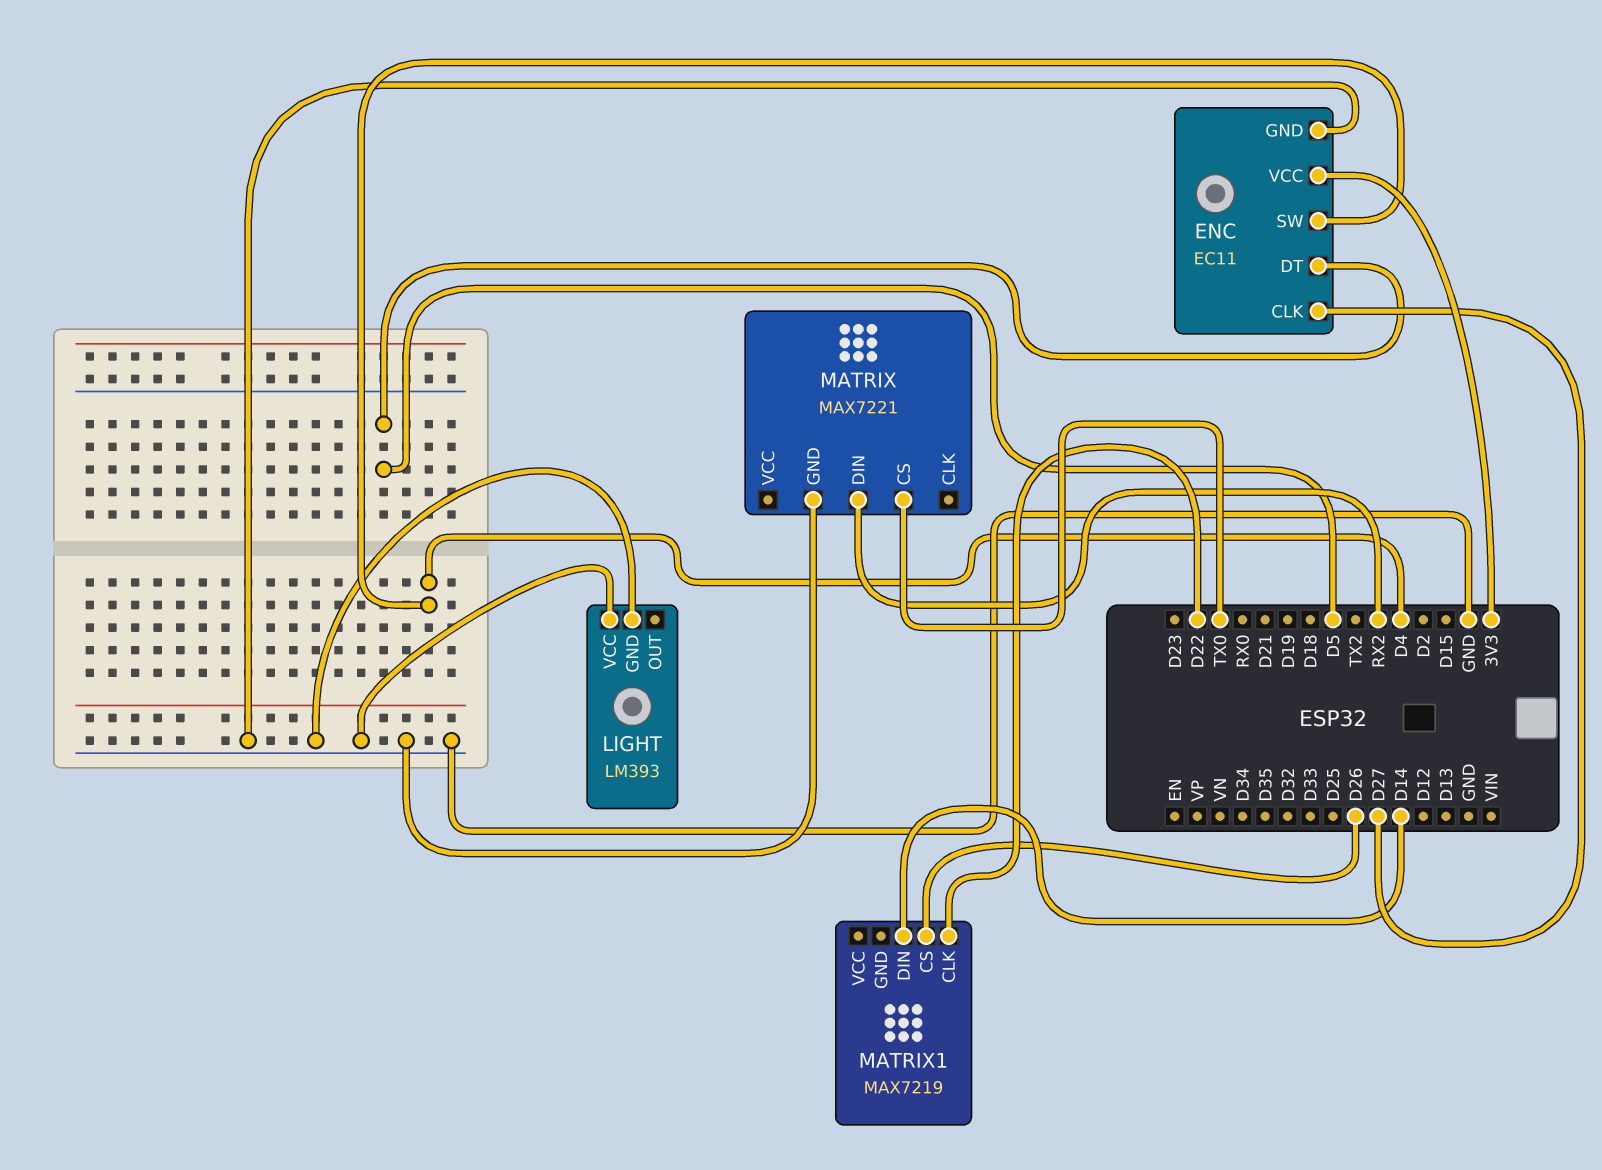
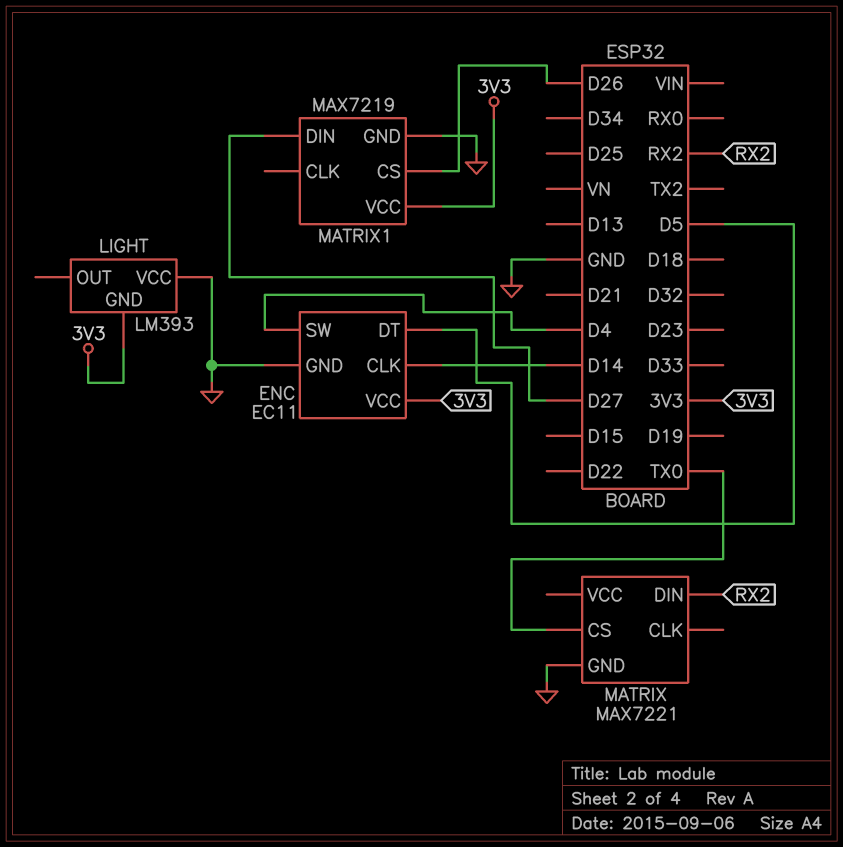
ENC pin CLK: D27 -> D14
LIGHT pin GND: GND -> 3V3
MATRIX1 pin CLK: D22 -> none
MATRIX1 pin DIN: D14 -> D27
MATRIX1 pin GND: none -> GND
MATRIX1 pin VCC: none -> 3V3

